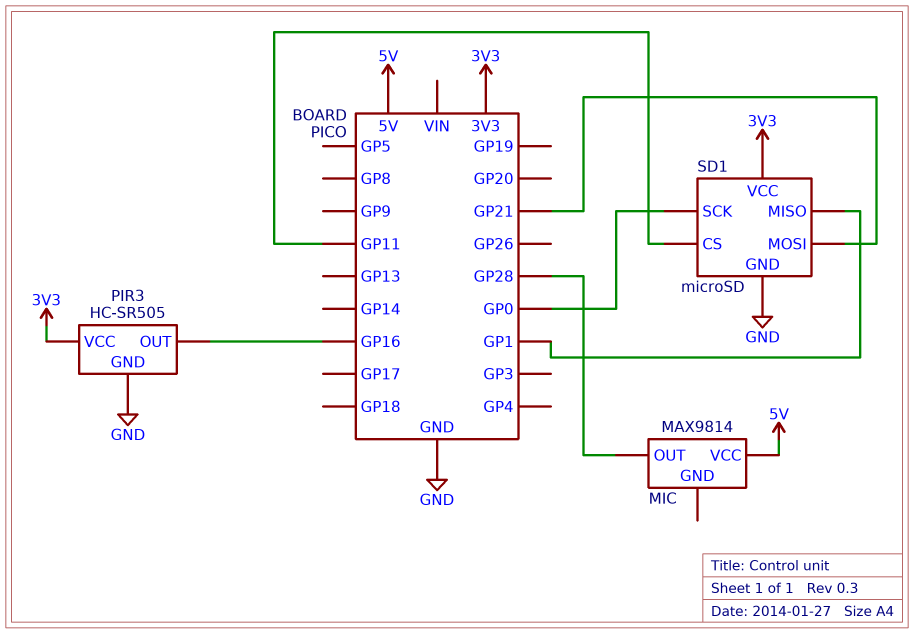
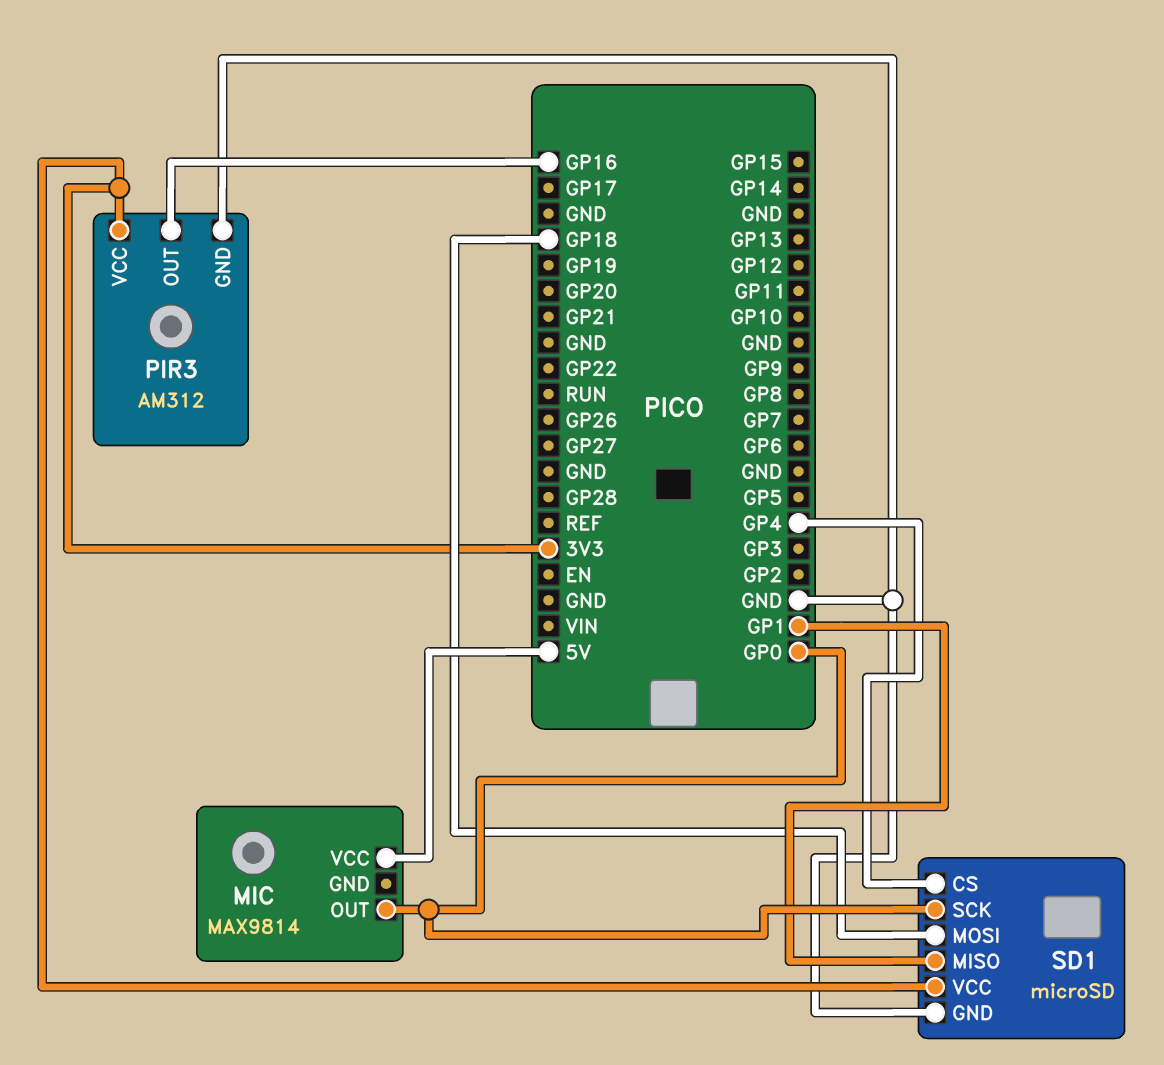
MIC pin OUT: GP28 -> GP0
PIR3: HC-SR505 -> AM312
SD1 pin CS: GP11 -> GP4
SD1 pin MOSI: GP21 -> GP18

